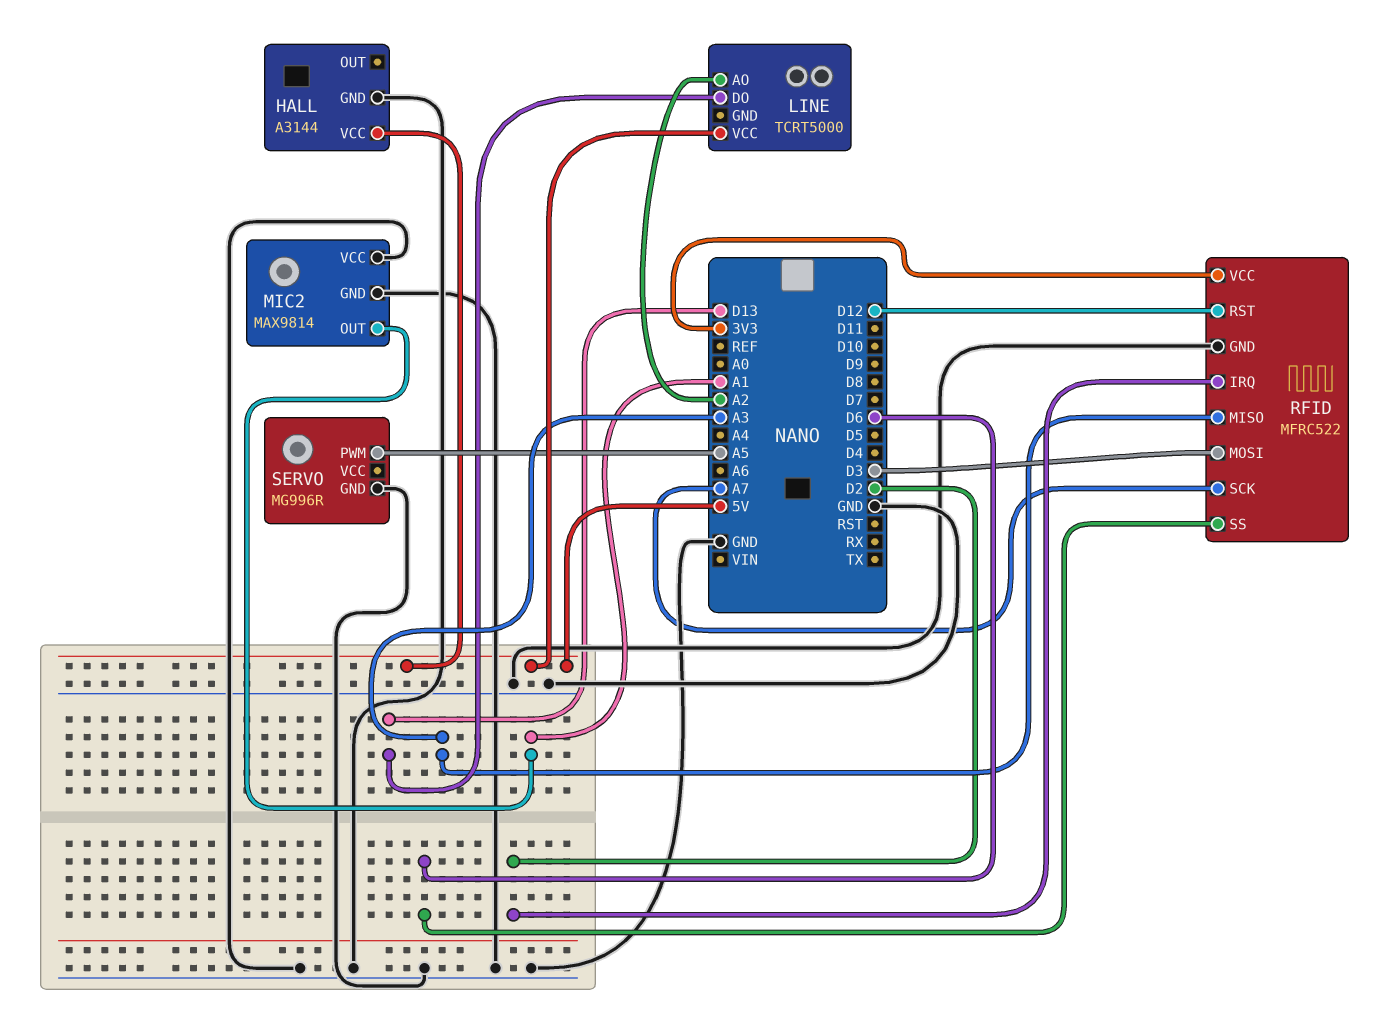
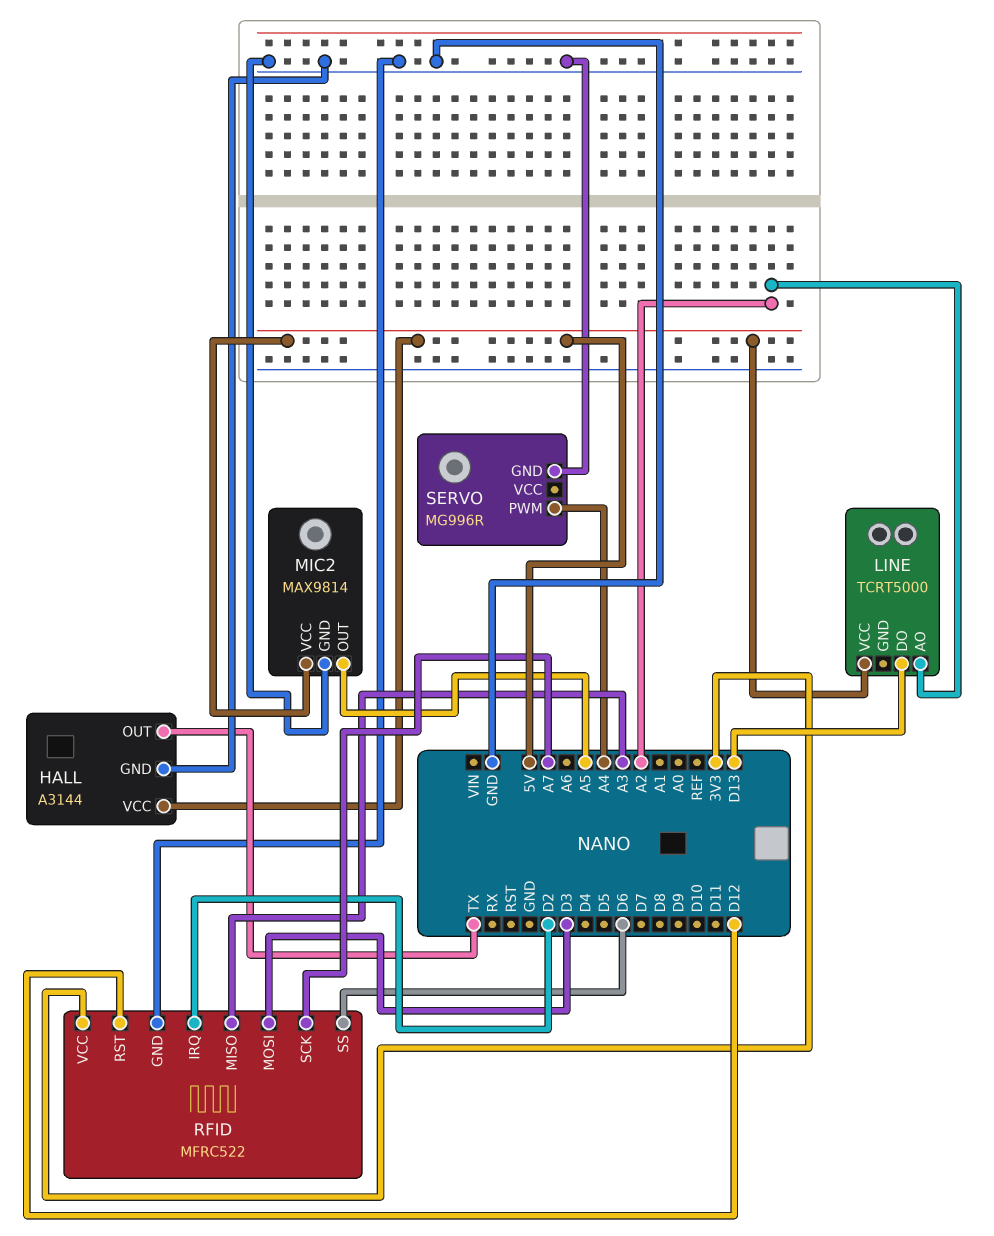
HALL pin OUT: none -> TX
MIC2 pin OUT: A1 -> A5
MIC2 pin VCC: GND -> 5V
SERVO pin PWM: A5 -> A4

